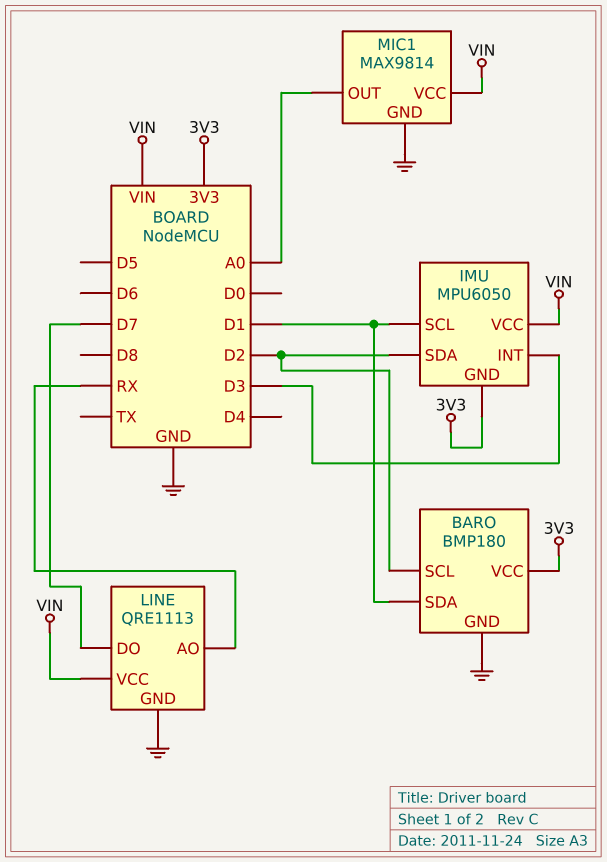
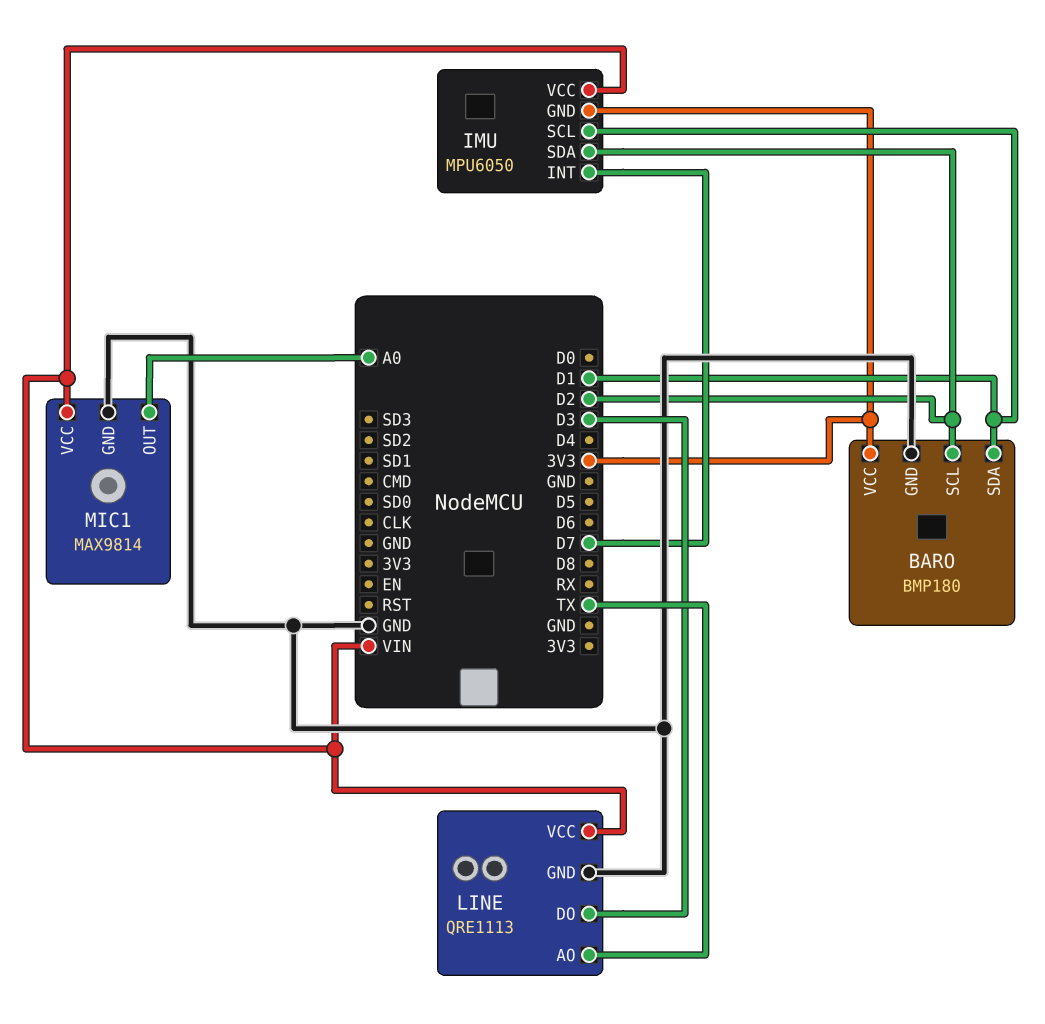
IMU pin INT: D3 -> D7
LINE pin AO: RX -> TX
LINE pin DO: D7 -> D3

